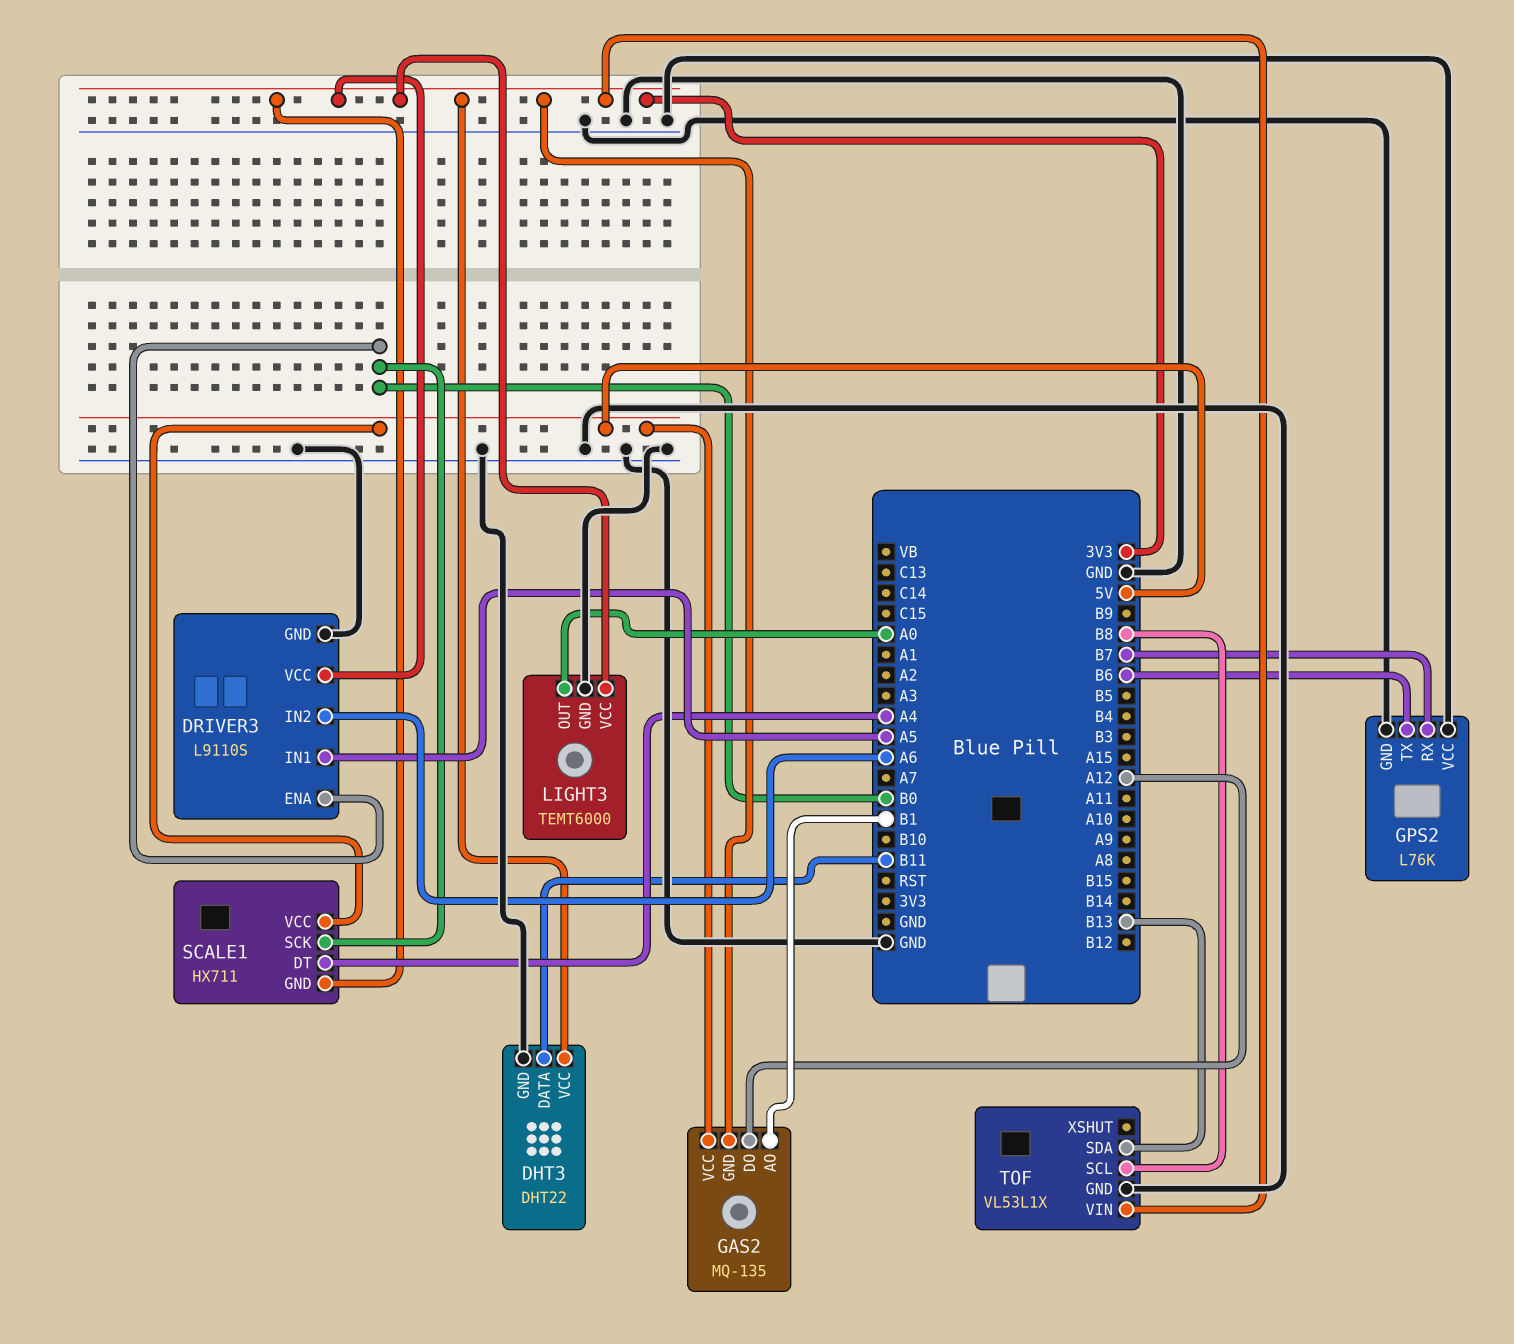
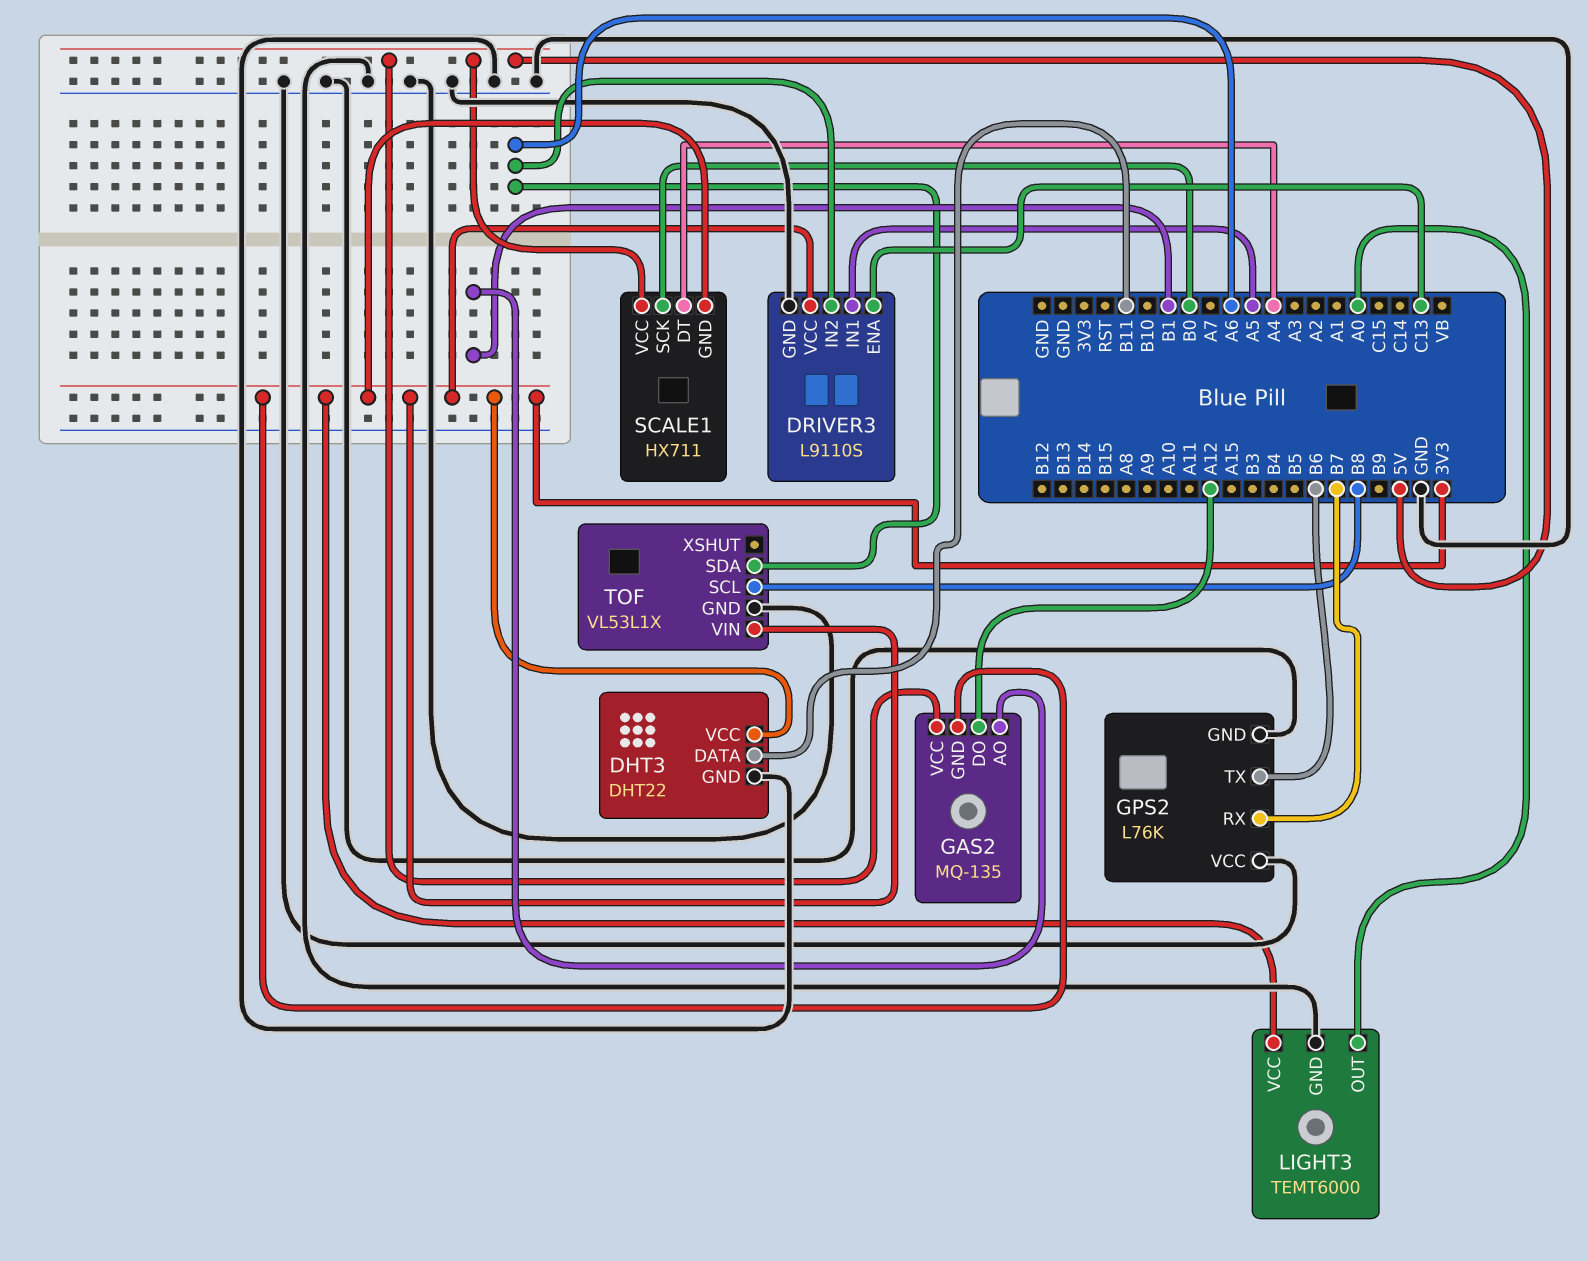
DRIVER3 pin ENA: B0 -> C13
TOF pin SDA: B13 -> A6

